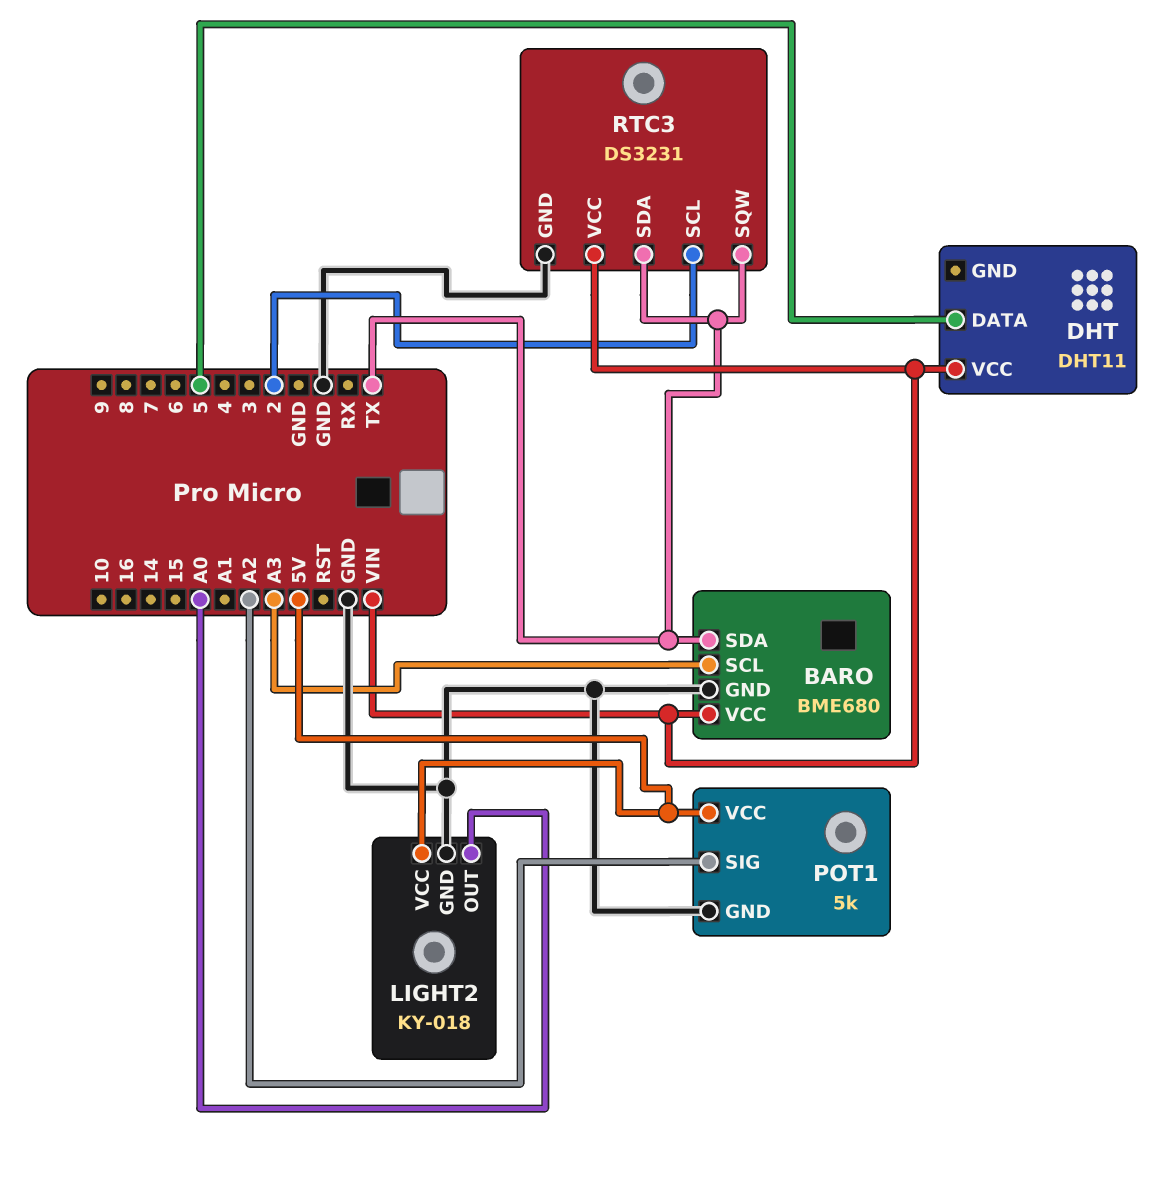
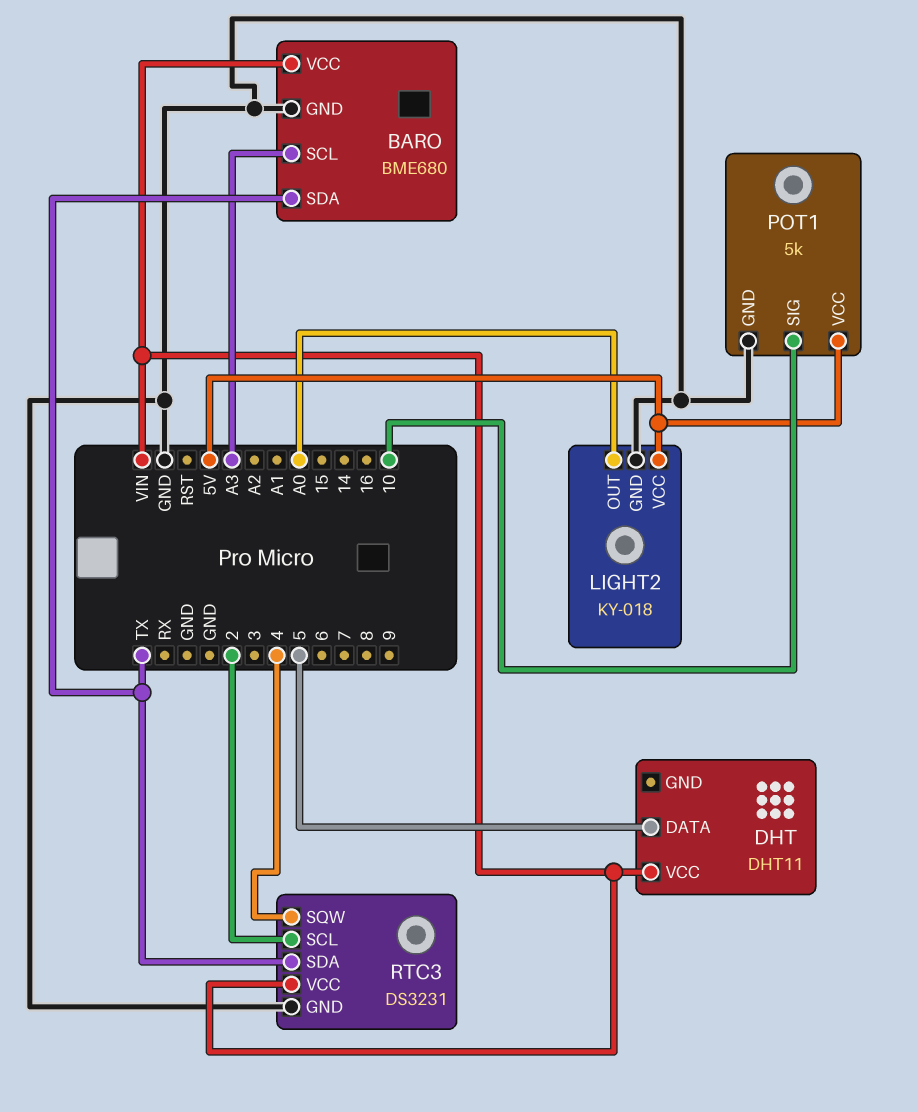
POT1 pin SIG: A2 -> 10
RTC3 pin SQW: TX -> 4

